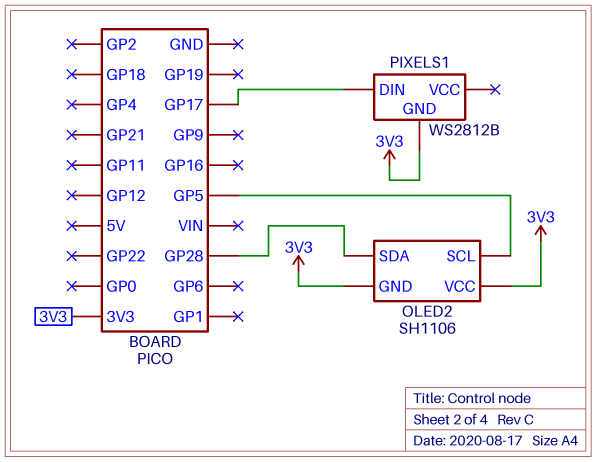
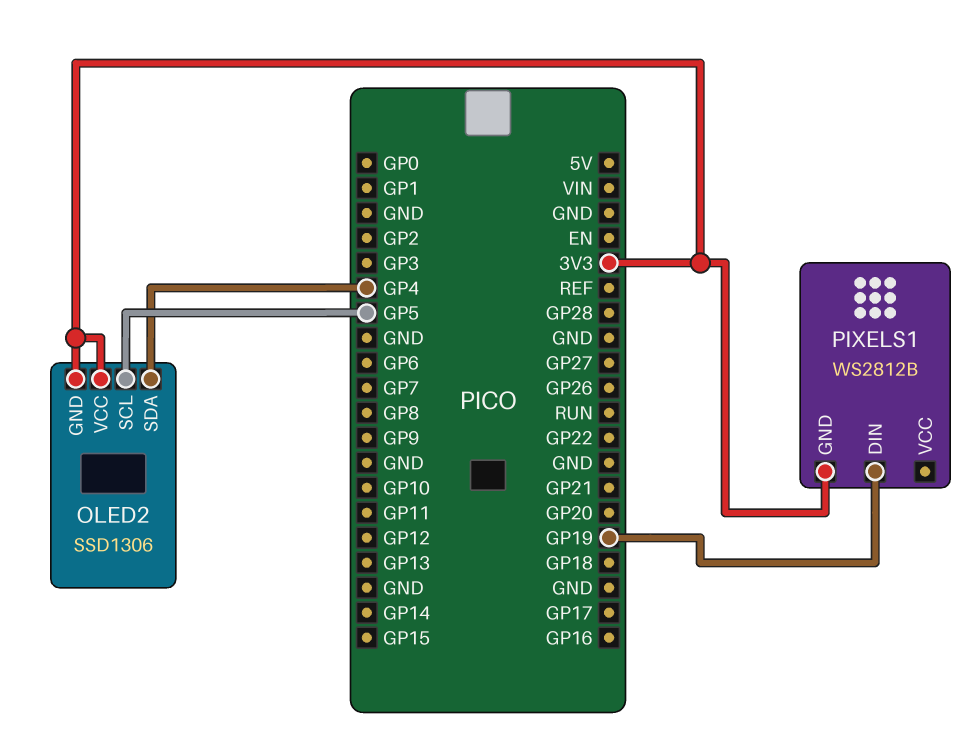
OLED2: SH1106 -> SSD1306
OLED2 pin SDA: GP28 -> GP4
PIXELS1 pin DIN: GP17 -> GP19

